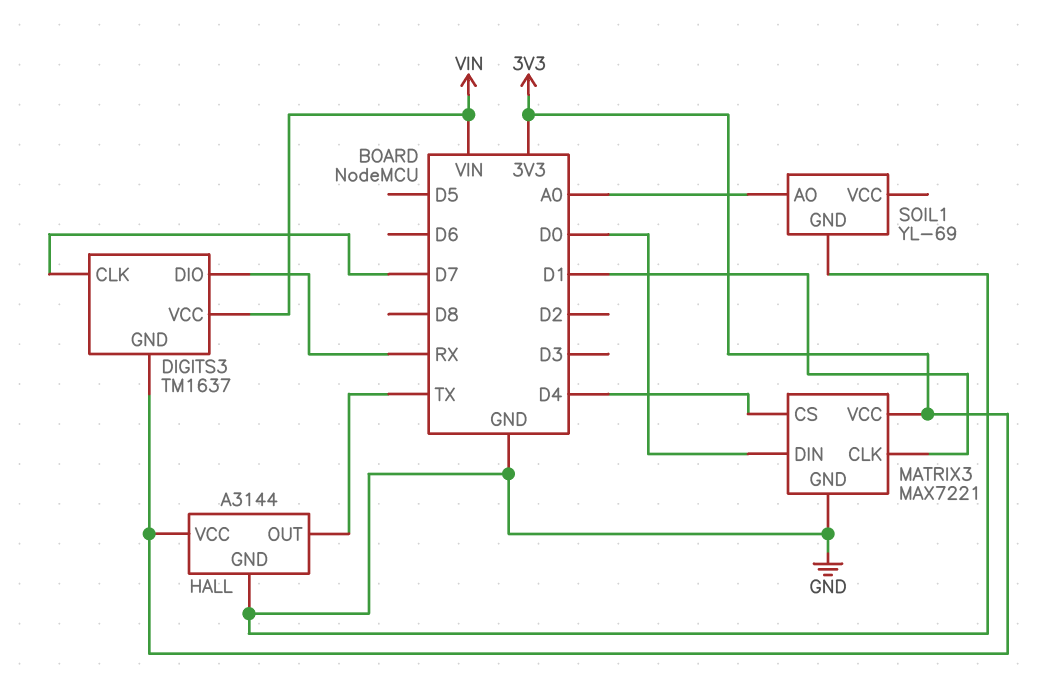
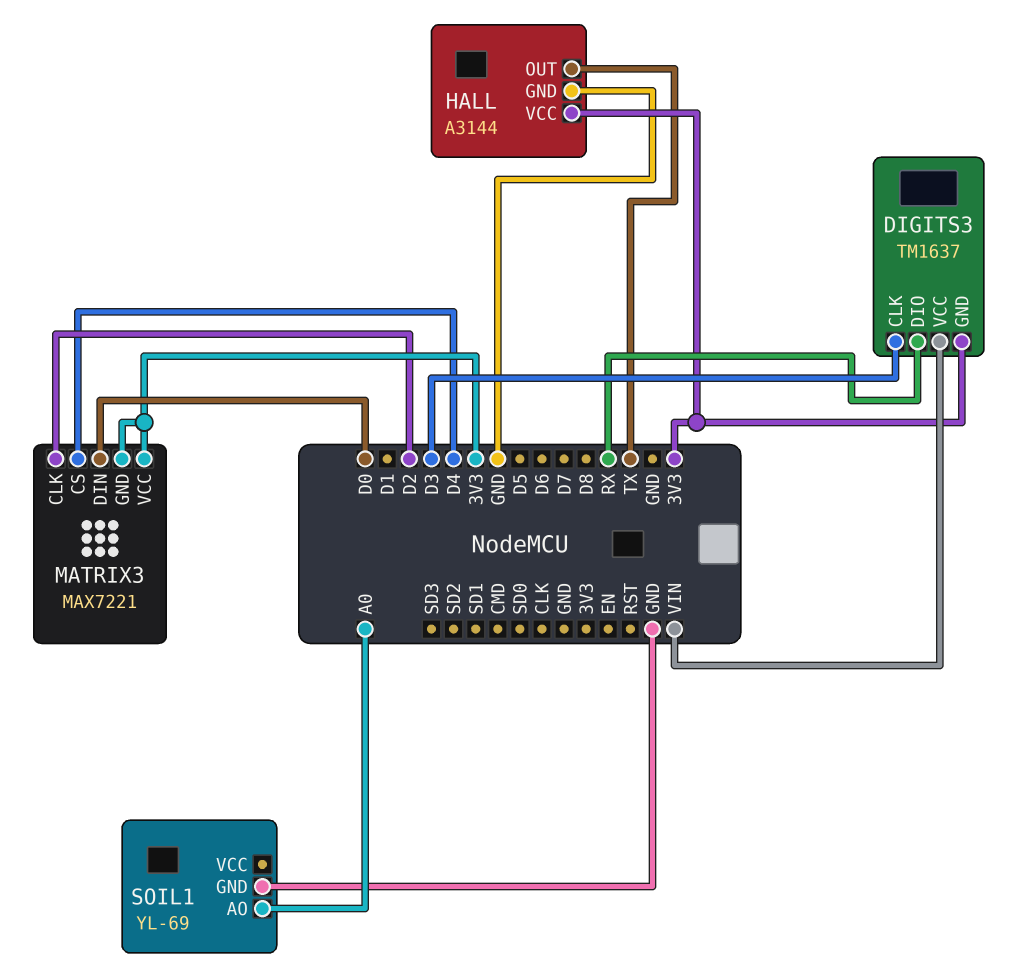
DIGITS3 pin CLK: D7 -> D3
MATRIX3 pin CLK: D1 -> D2
MATRIX3 pin GND: GND -> 3V3

